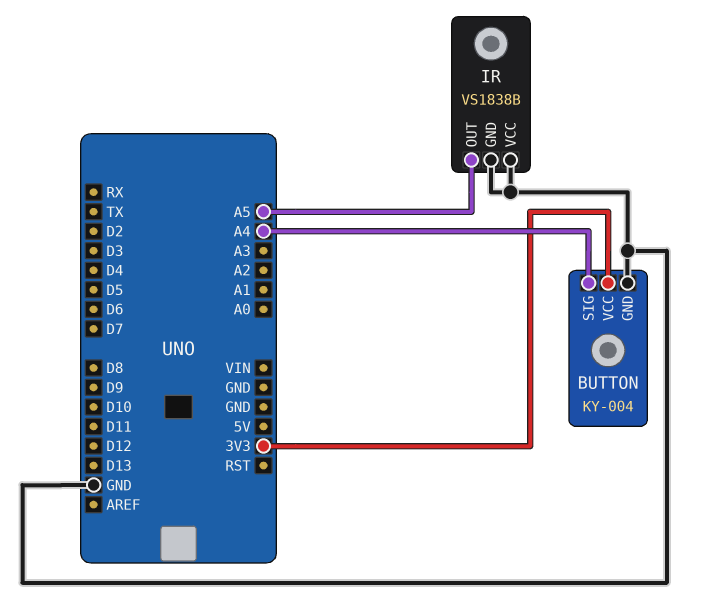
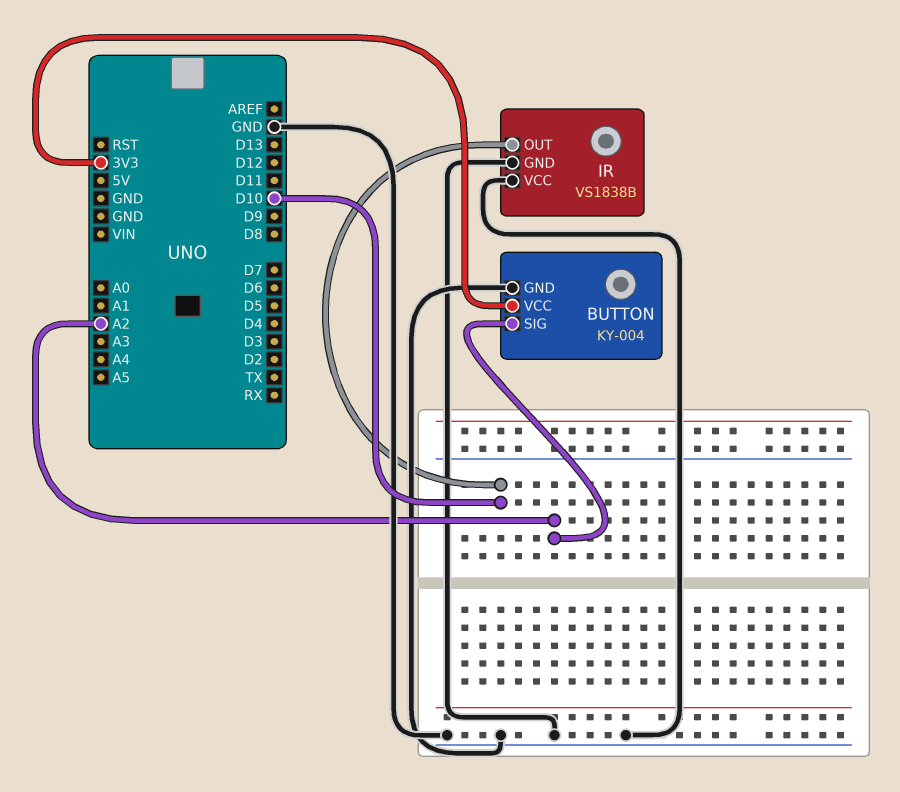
BUTTON pin SIG: A4 -> A2
IR pin OUT: A5 -> D10

